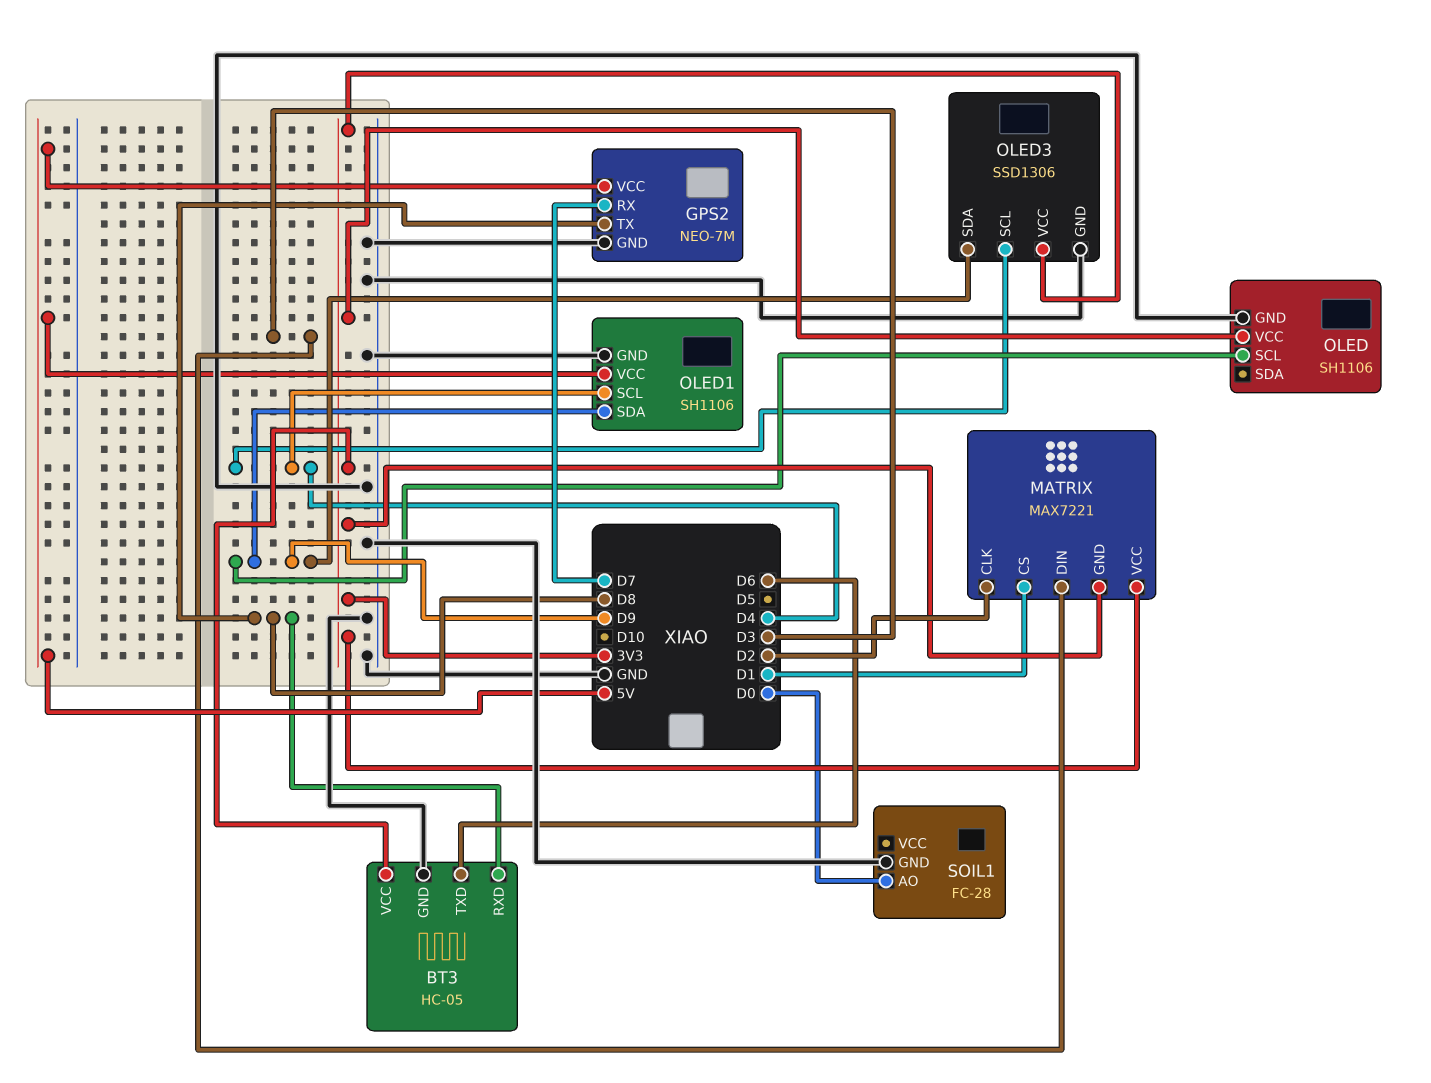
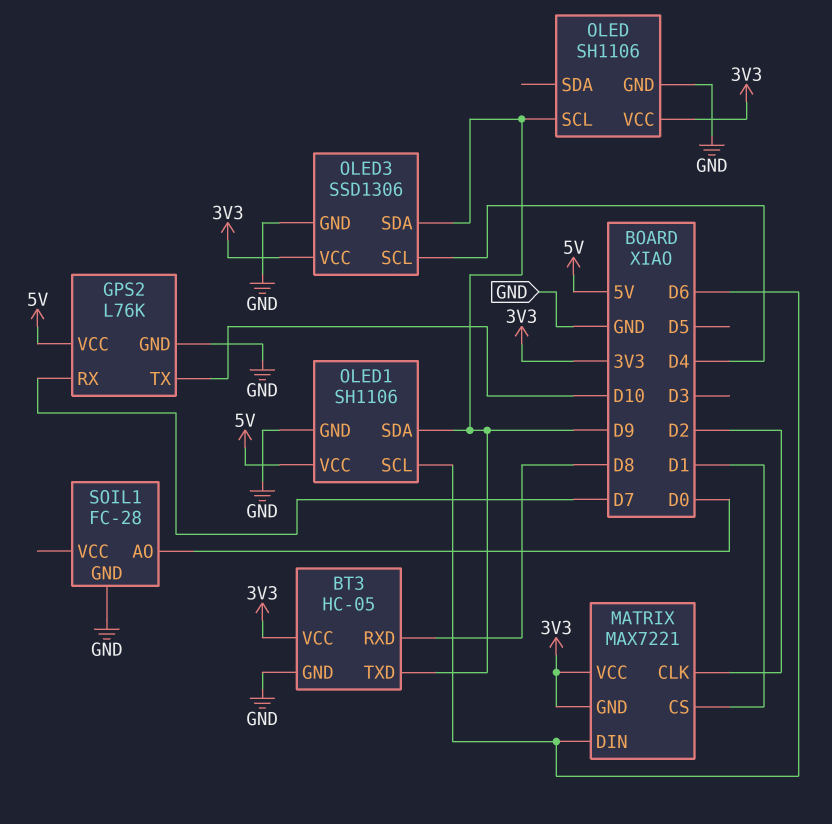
BT3 pin TXD: D6 -> D9
GPS2: NEO-7M -> L76K
GPS2 pin TX: D8 -> D10
MATRIX pin DIN: D3 -> D6
OLED1 pin SCL: D4 -> D6

